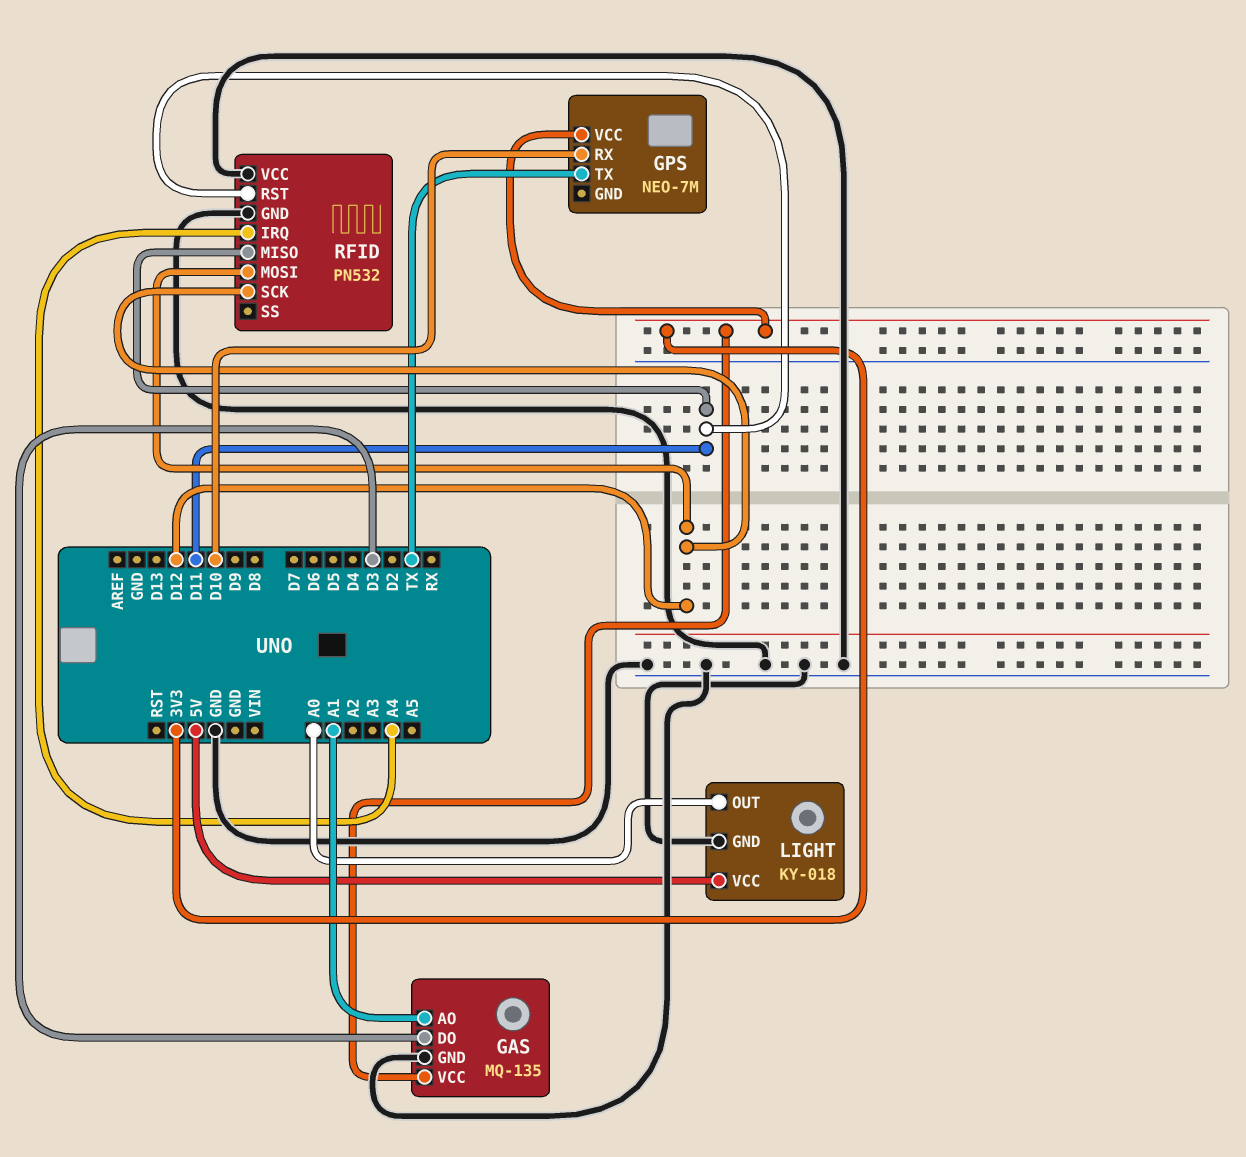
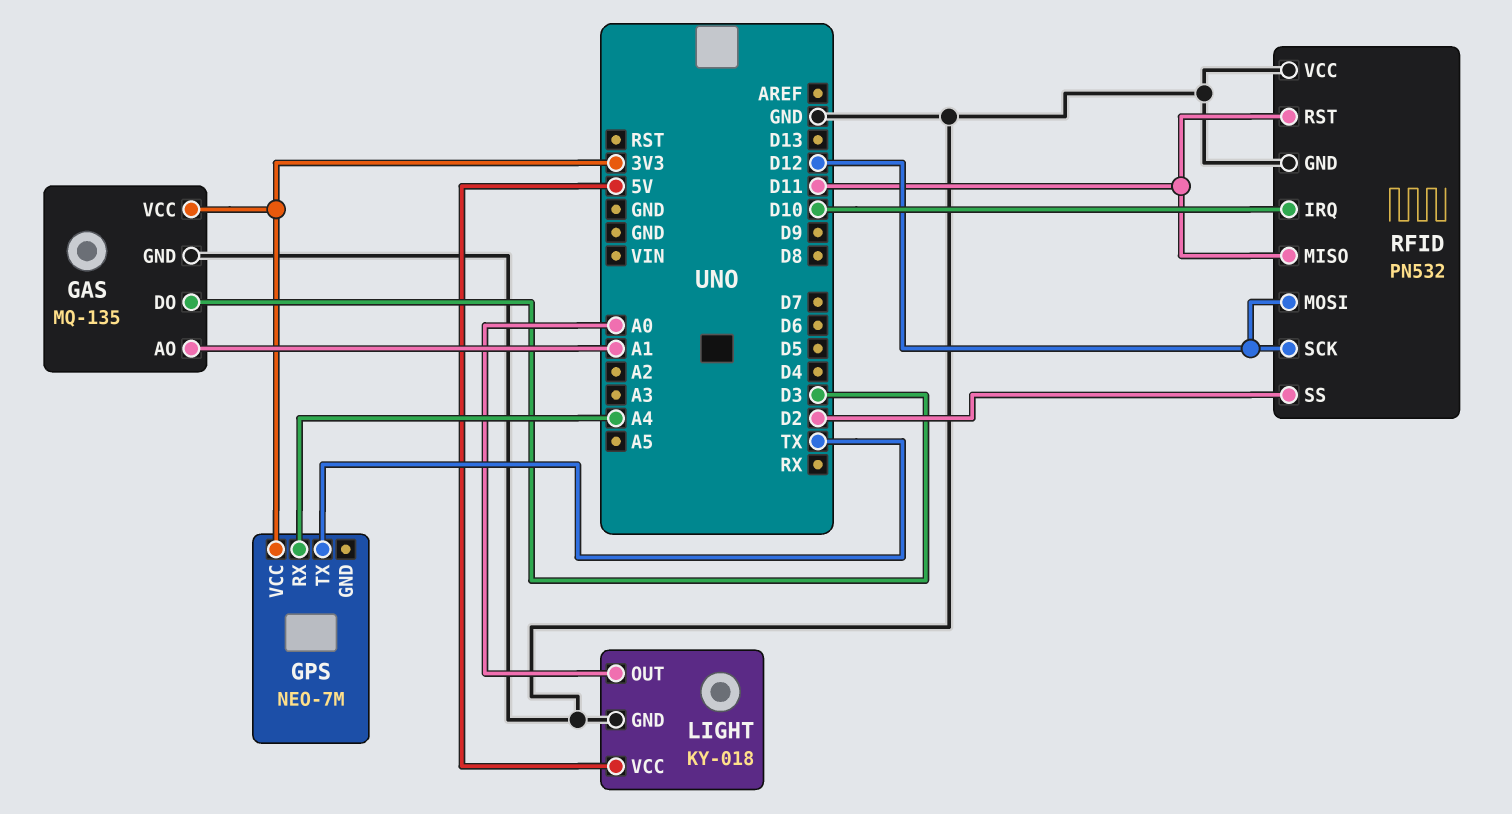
GPS pin RX: D10 -> A4
RFID pin IRQ: A4 -> D10
RFID pin SS: none -> D2

